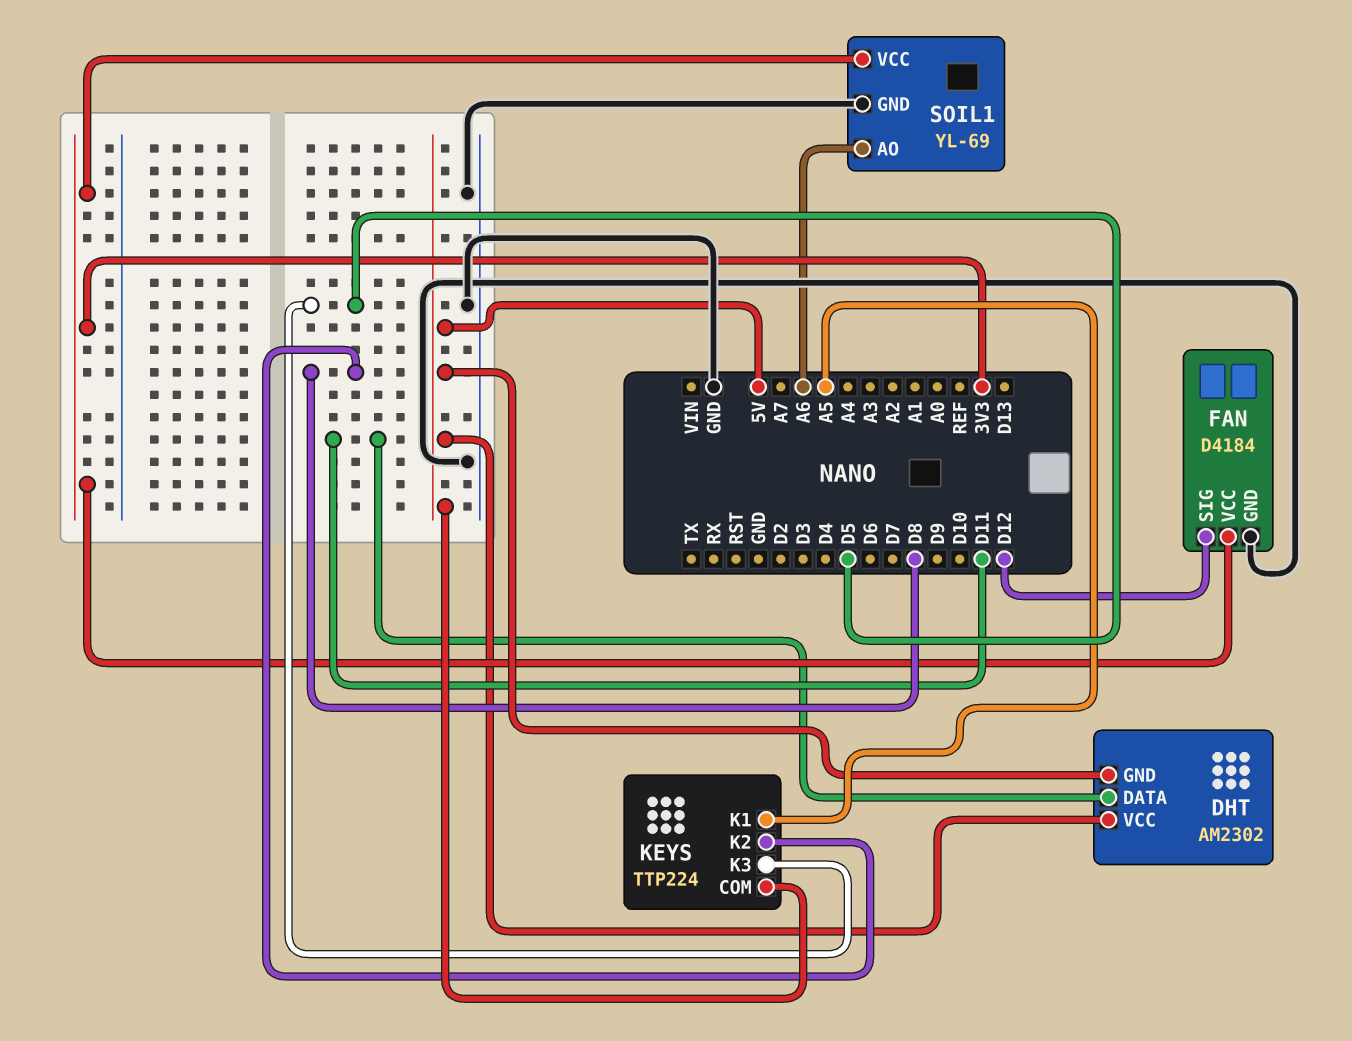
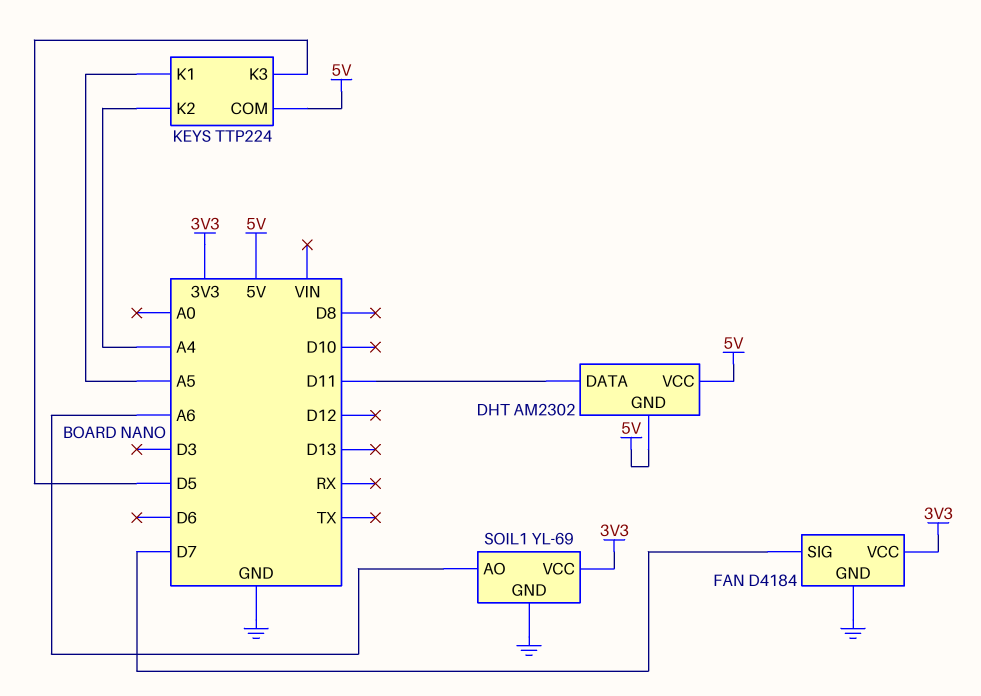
FAN pin SIG: D12 -> D7
KEYS pin K2: D8 -> A4

